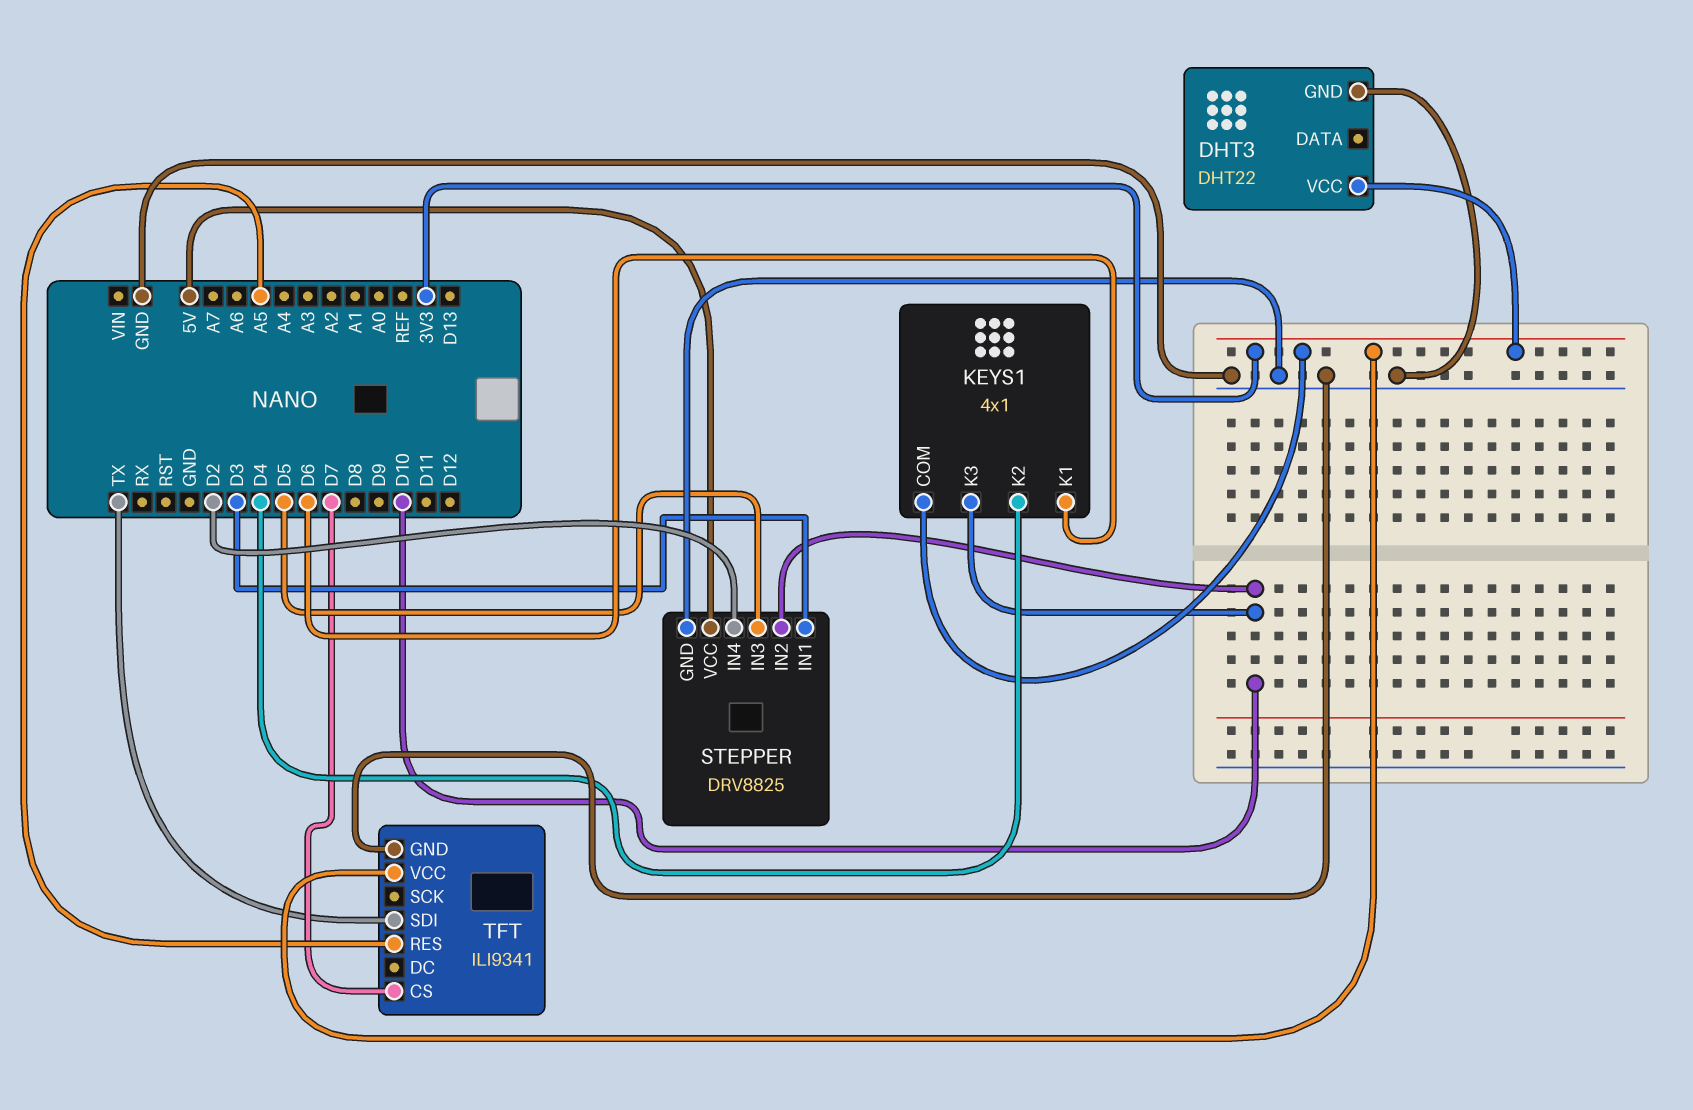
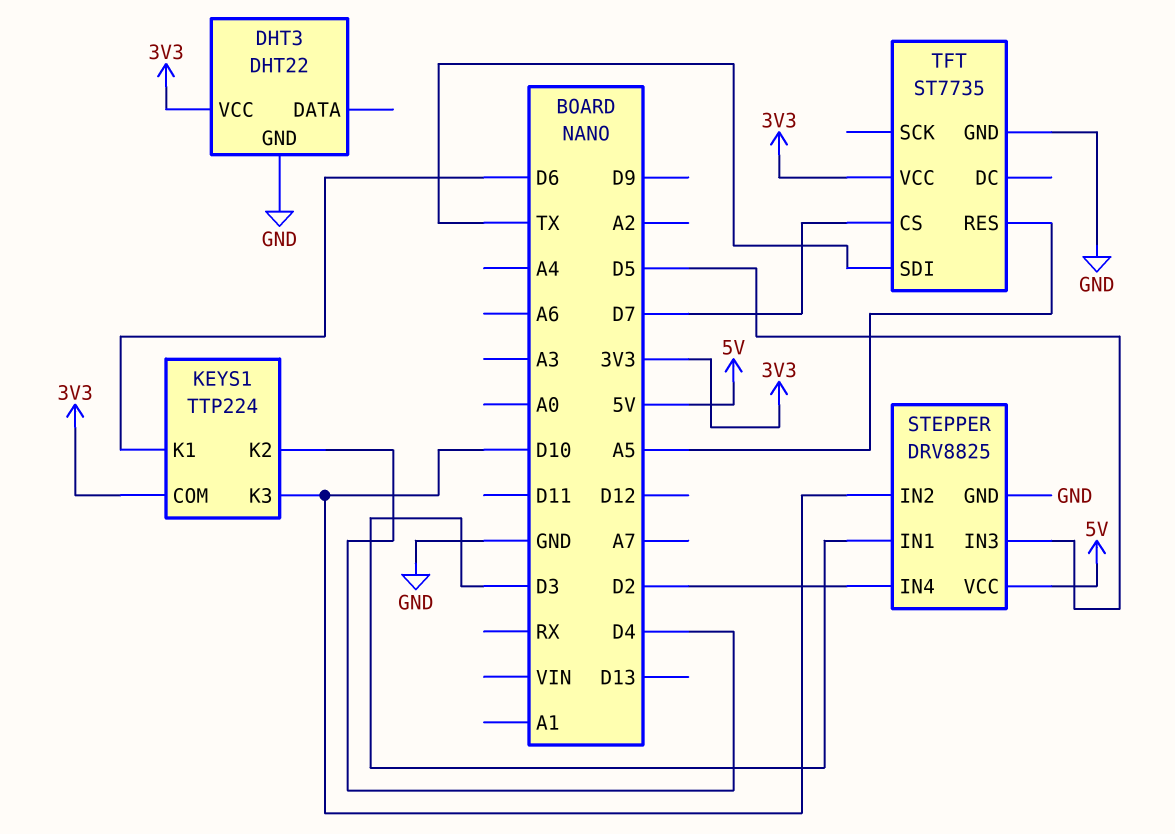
KEYS1: 4x1 -> TTP224
TFT: ILI9341 -> ST7735

